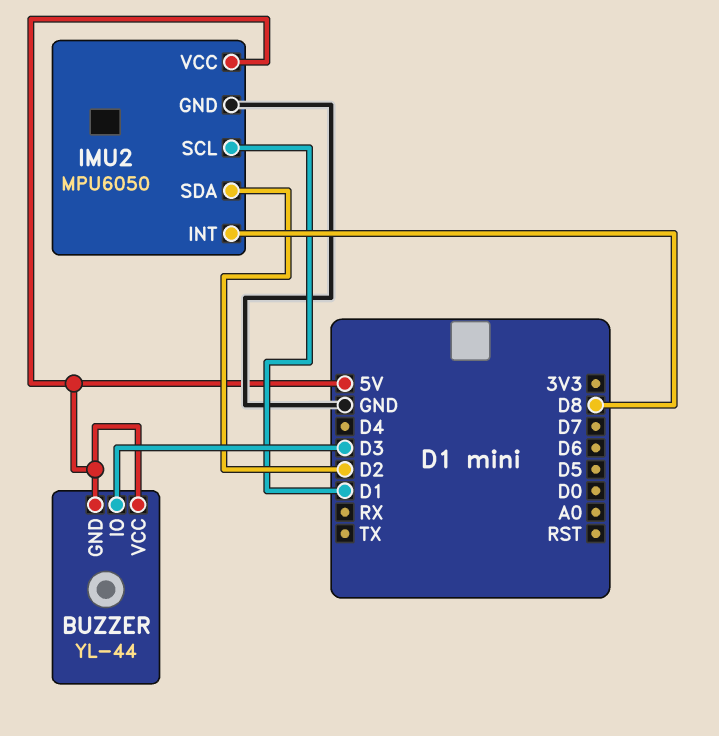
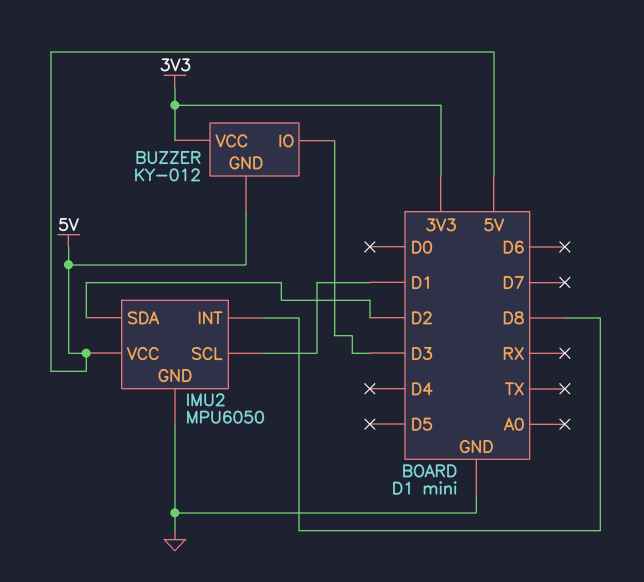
BUZZER: YL-44 -> KY-012
BUZZER pin VCC: 5V -> 3V3

